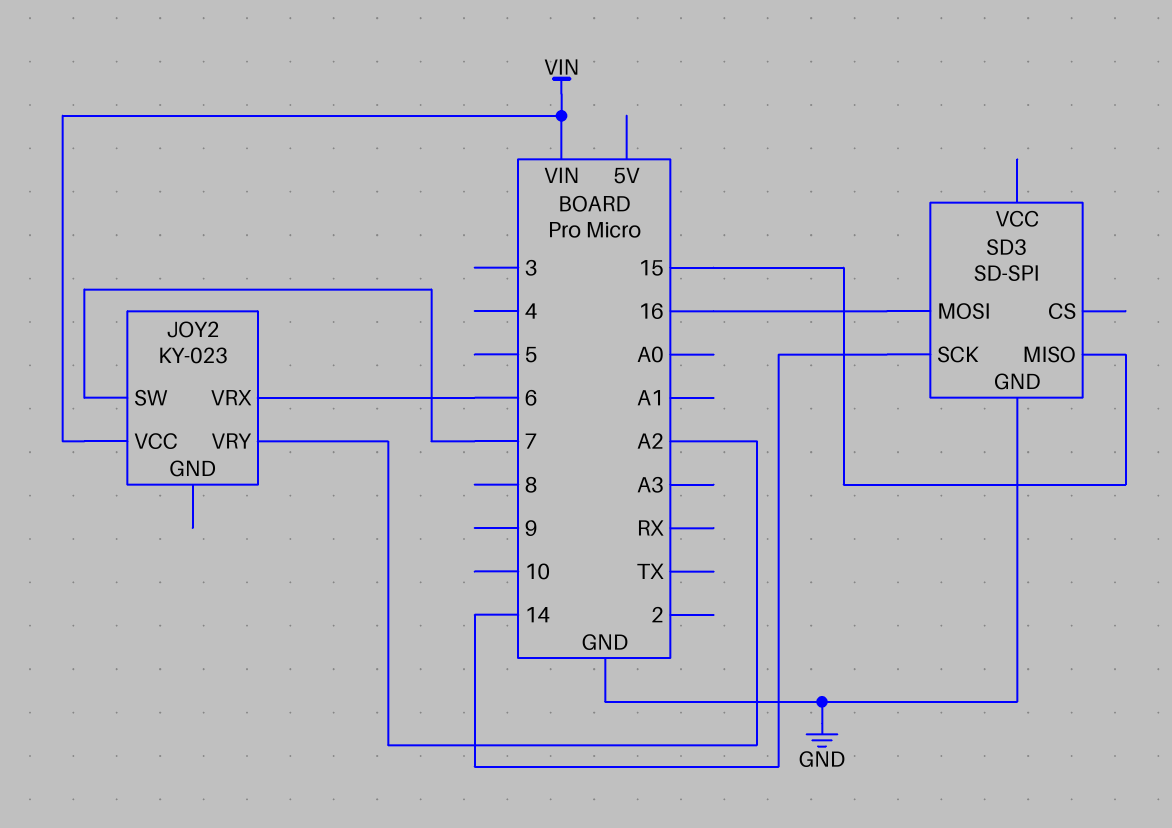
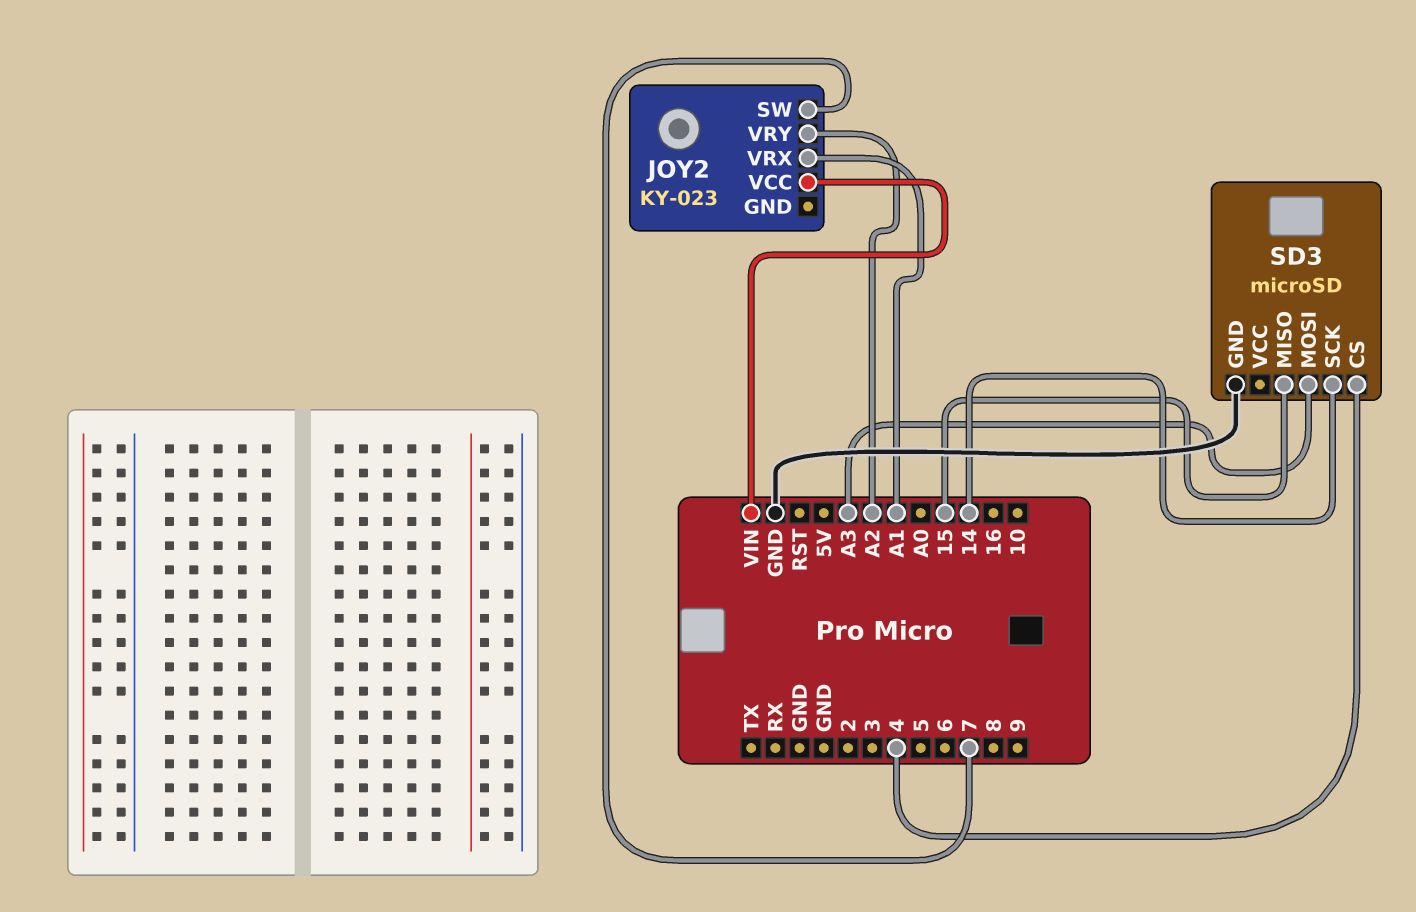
JOY2 pin VRX: 6 -> A1
SD3: SD-SPI -> microSD
SD3 pin CS: none -> 4
SD3 pin MOSI: 16 -> A3

